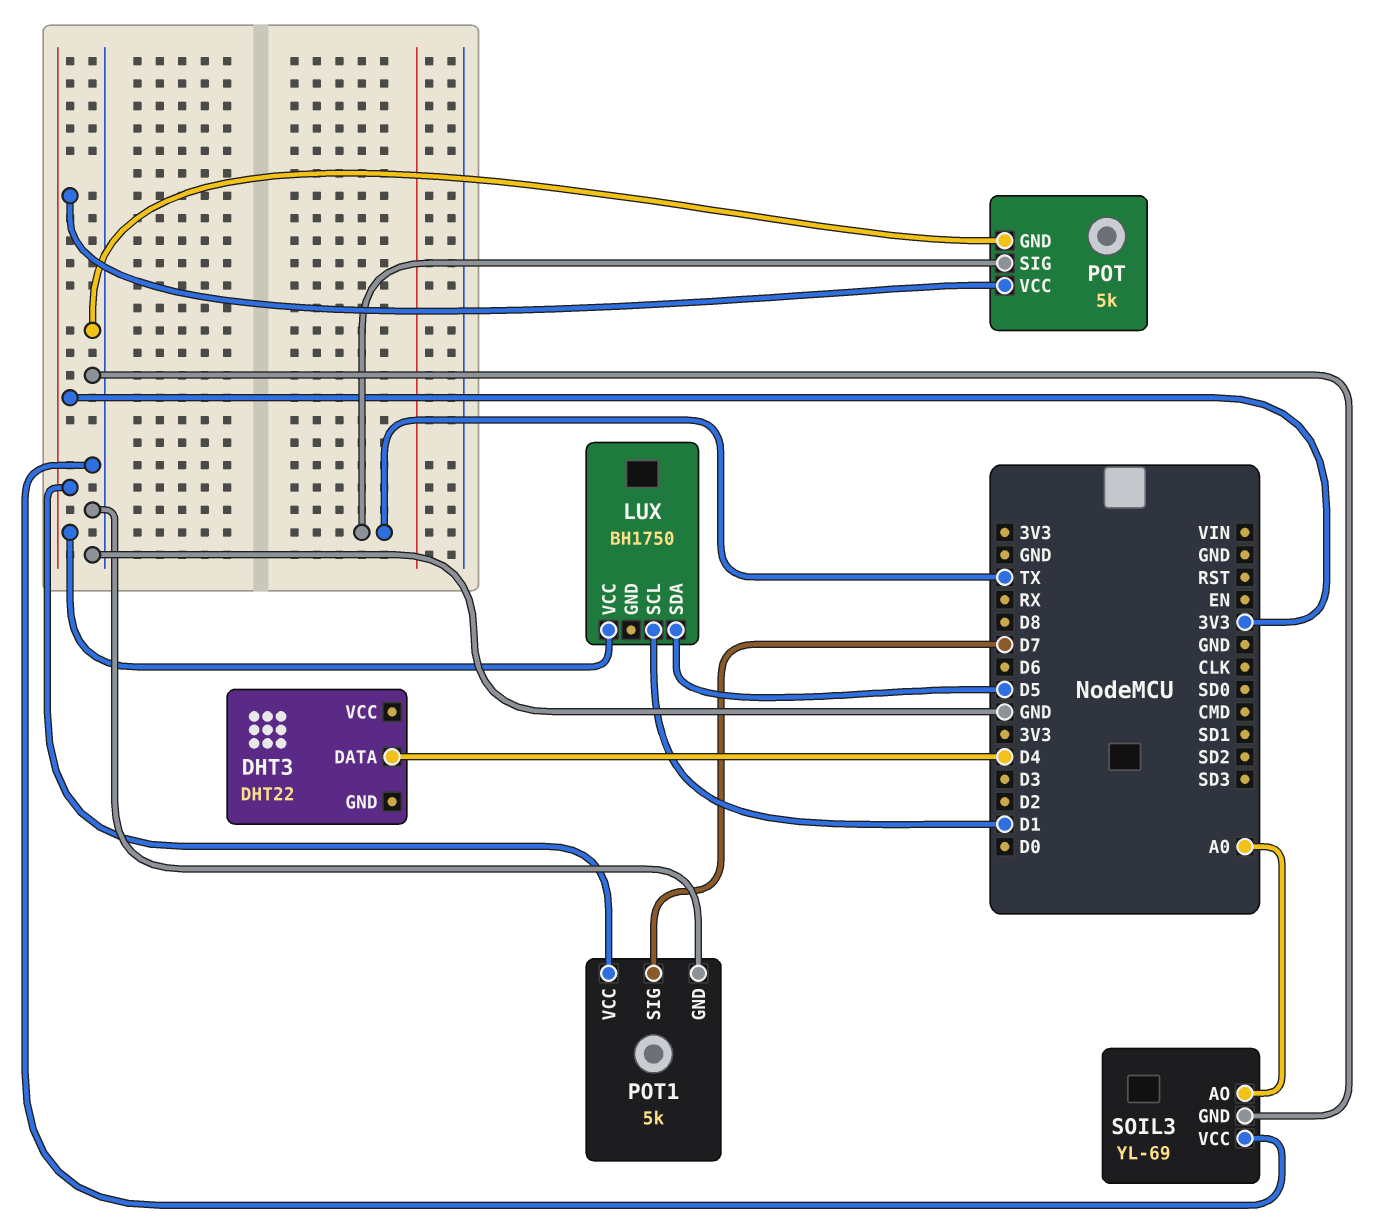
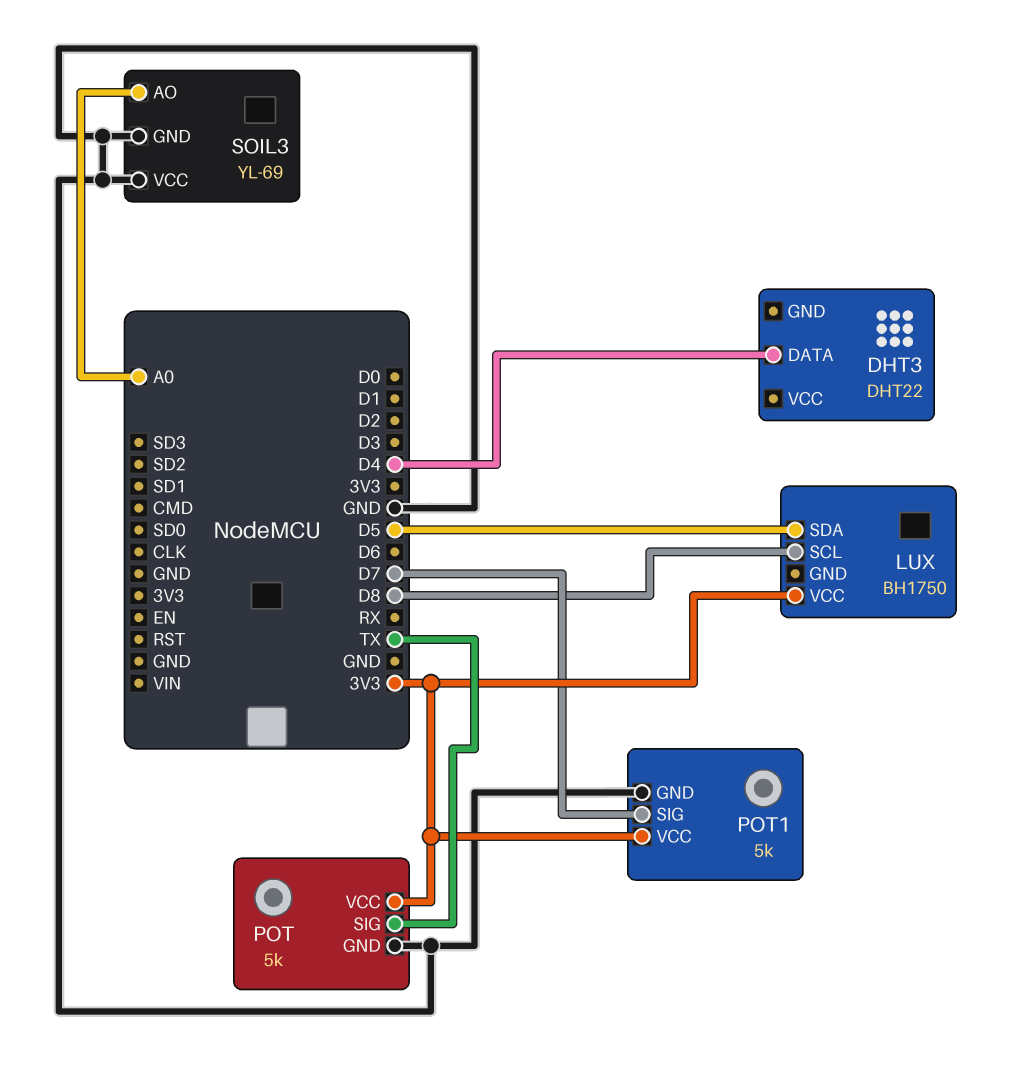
LUX pin SCL: D1 -> D8

